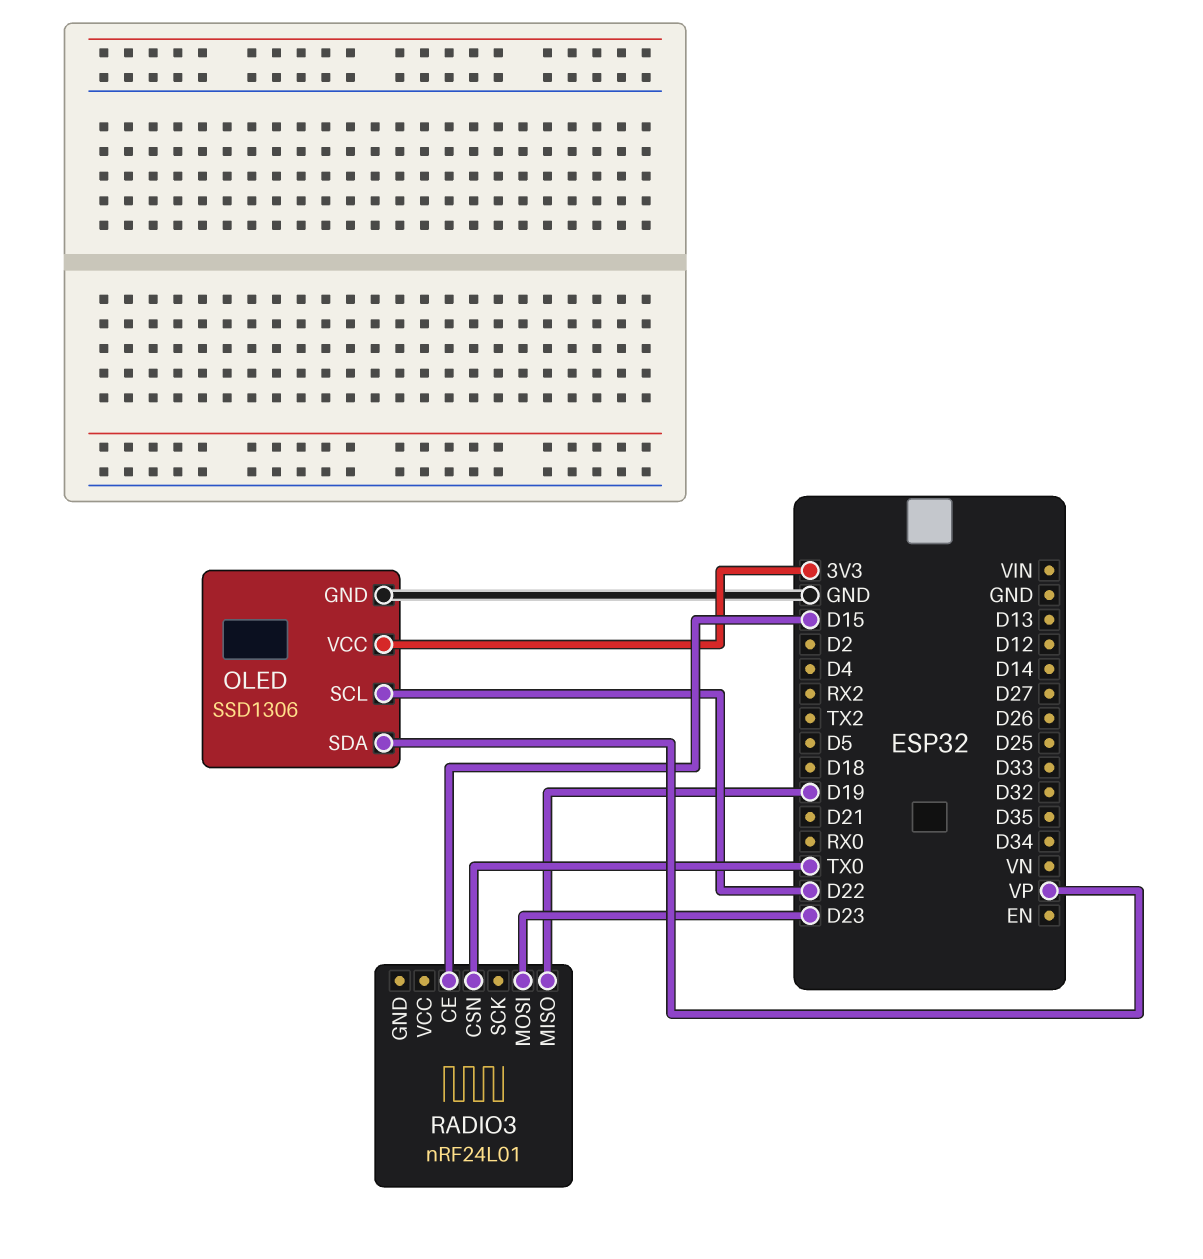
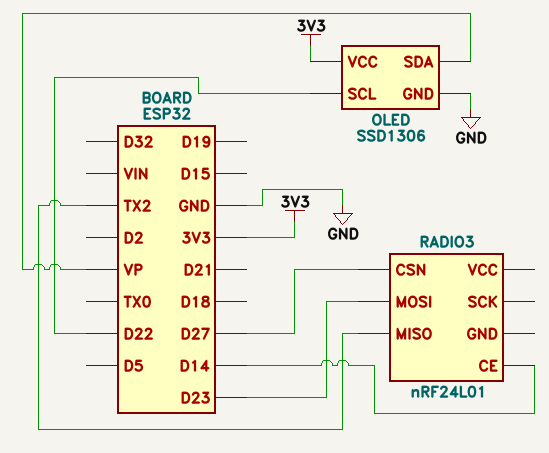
RADIO3 pin CE: D15 -> D14
RADIO3 pin CSN: TX0 -> D27
RADIO3 pin MISO: D19 -> TX2

